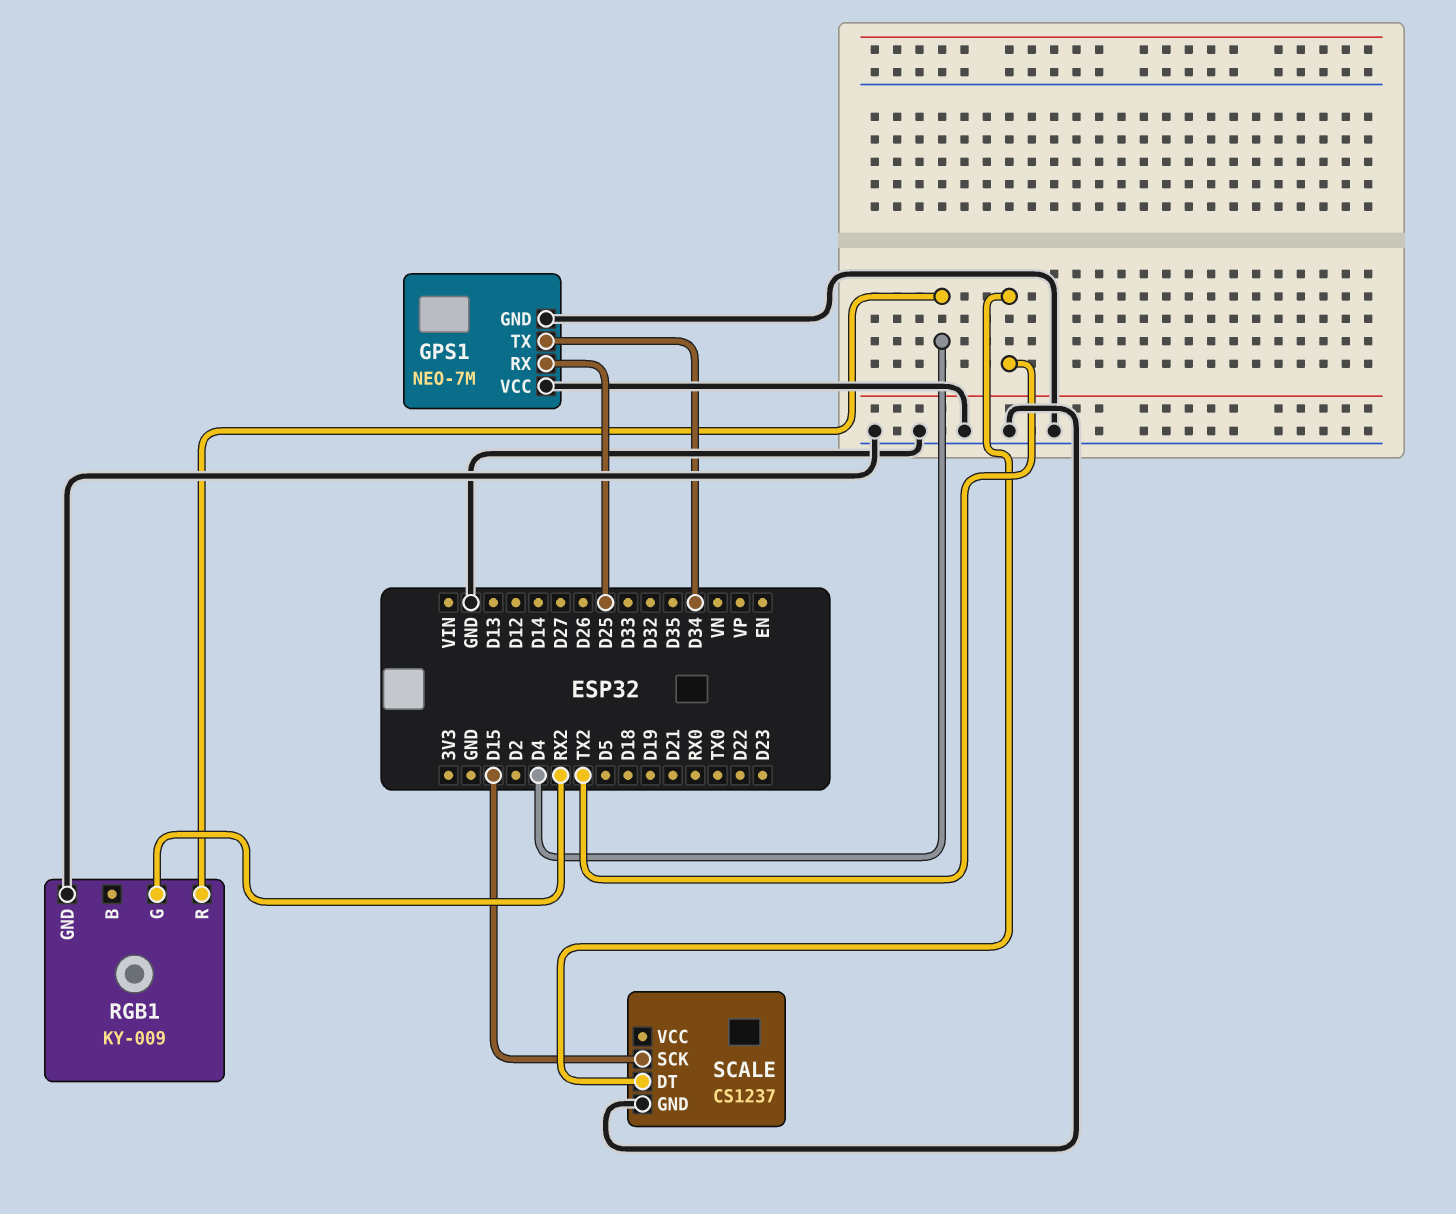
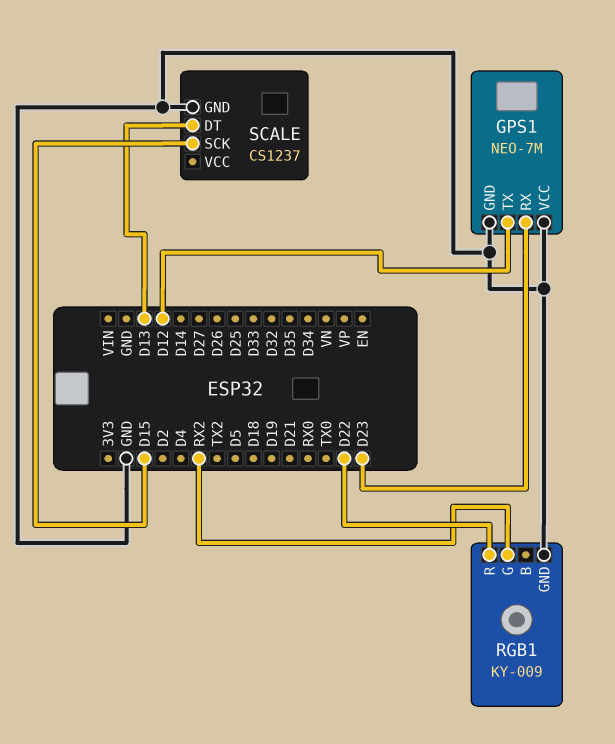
GPS1 pin RX: D25 -> D23
GPS1 pin TX: D34 -> D12
RGB1 pin R: D4 -> D22
SCALE pin DT: TX2 -> D13

